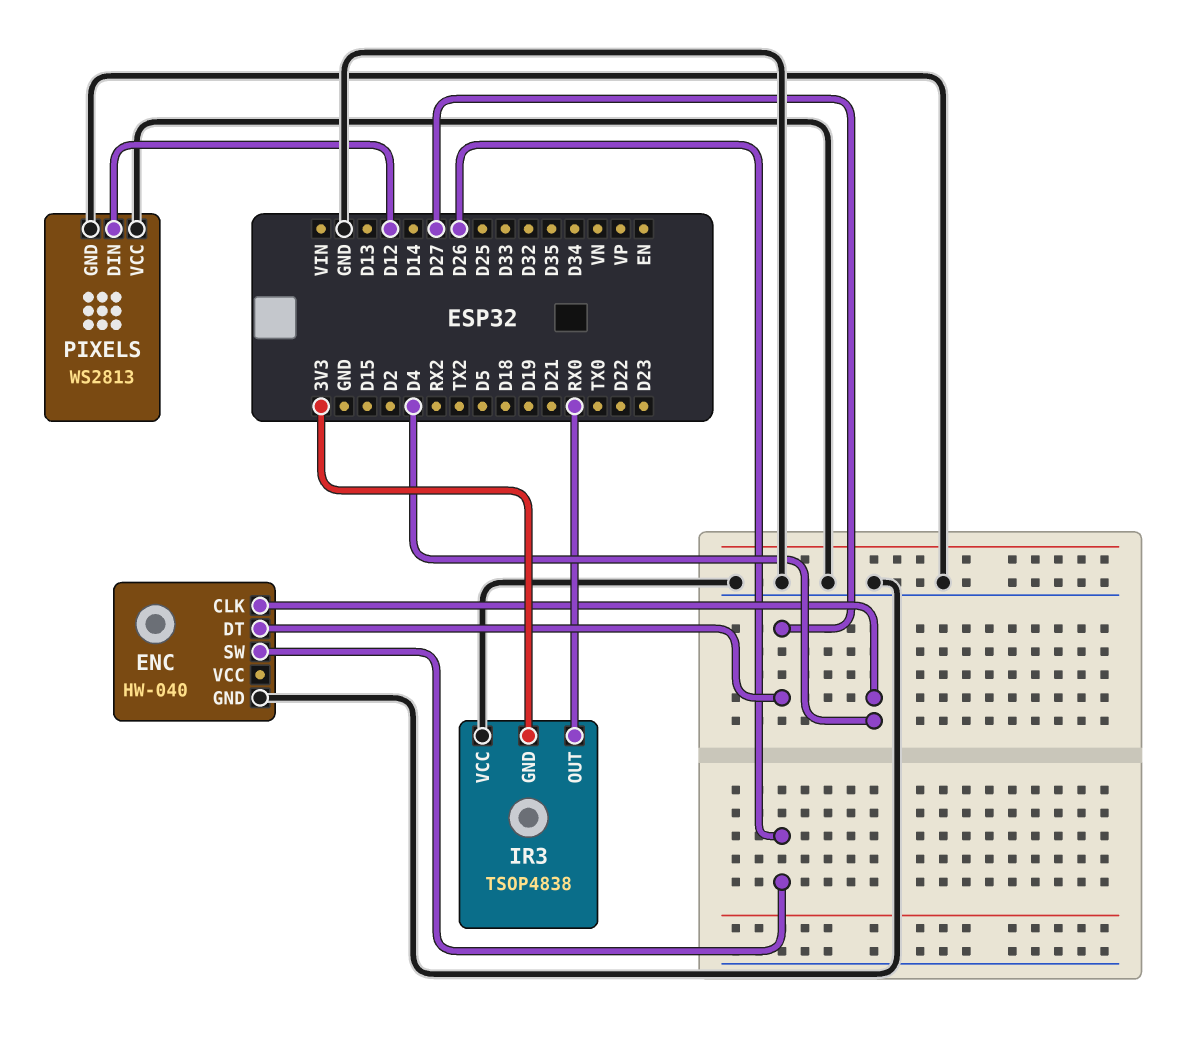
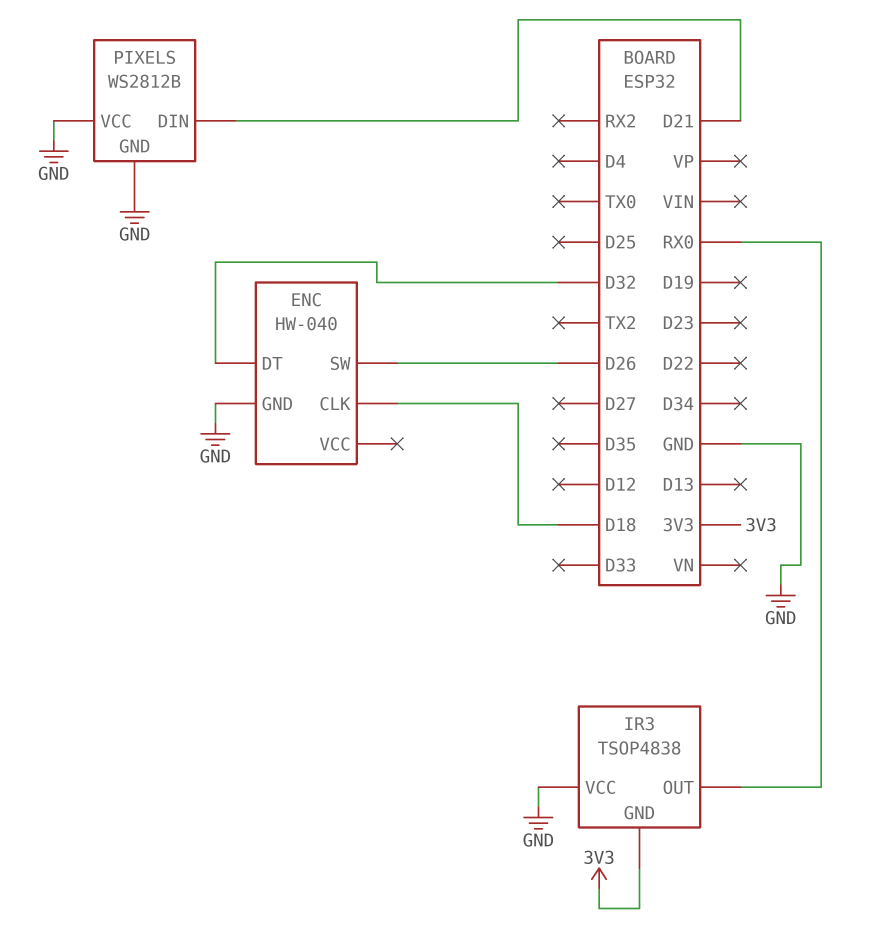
ENC pin CLK: D4 -> D18
ENC pin DT: D27 -> D32
PIXELS: WS2813 -> WS2812B
PIXELS pin DIN: D12 -> D21

